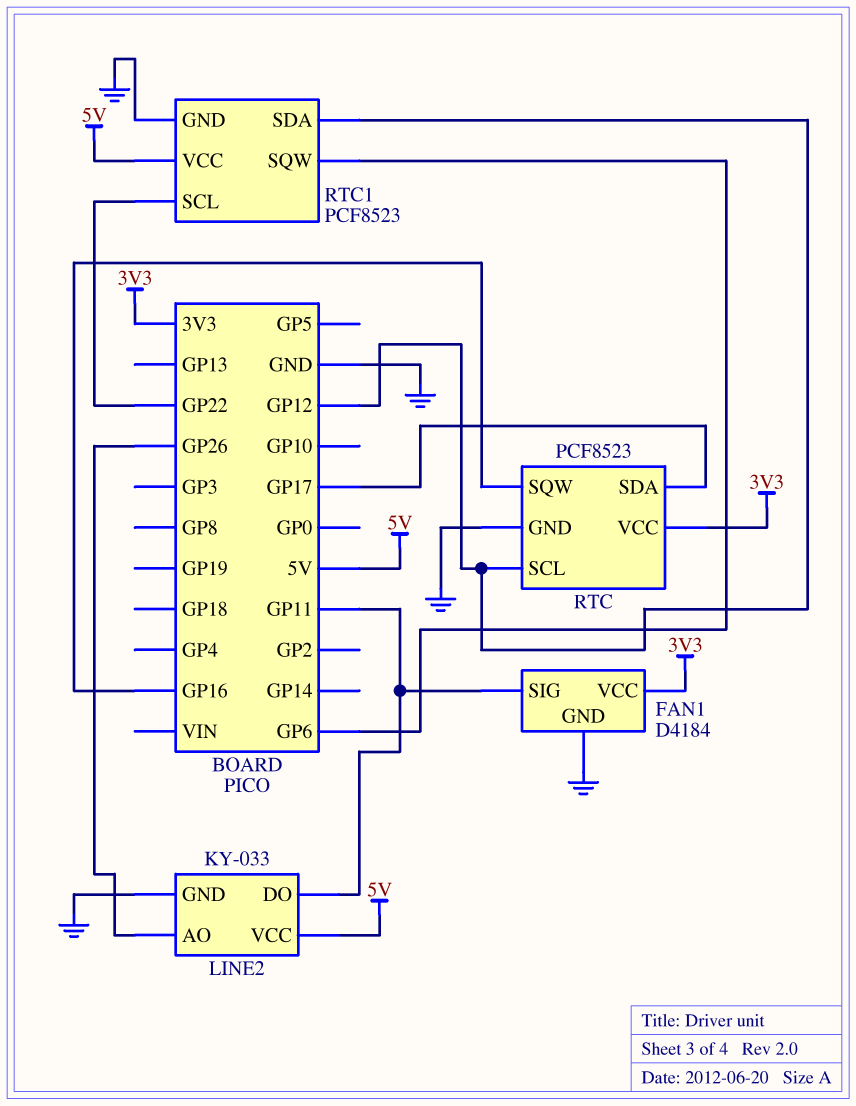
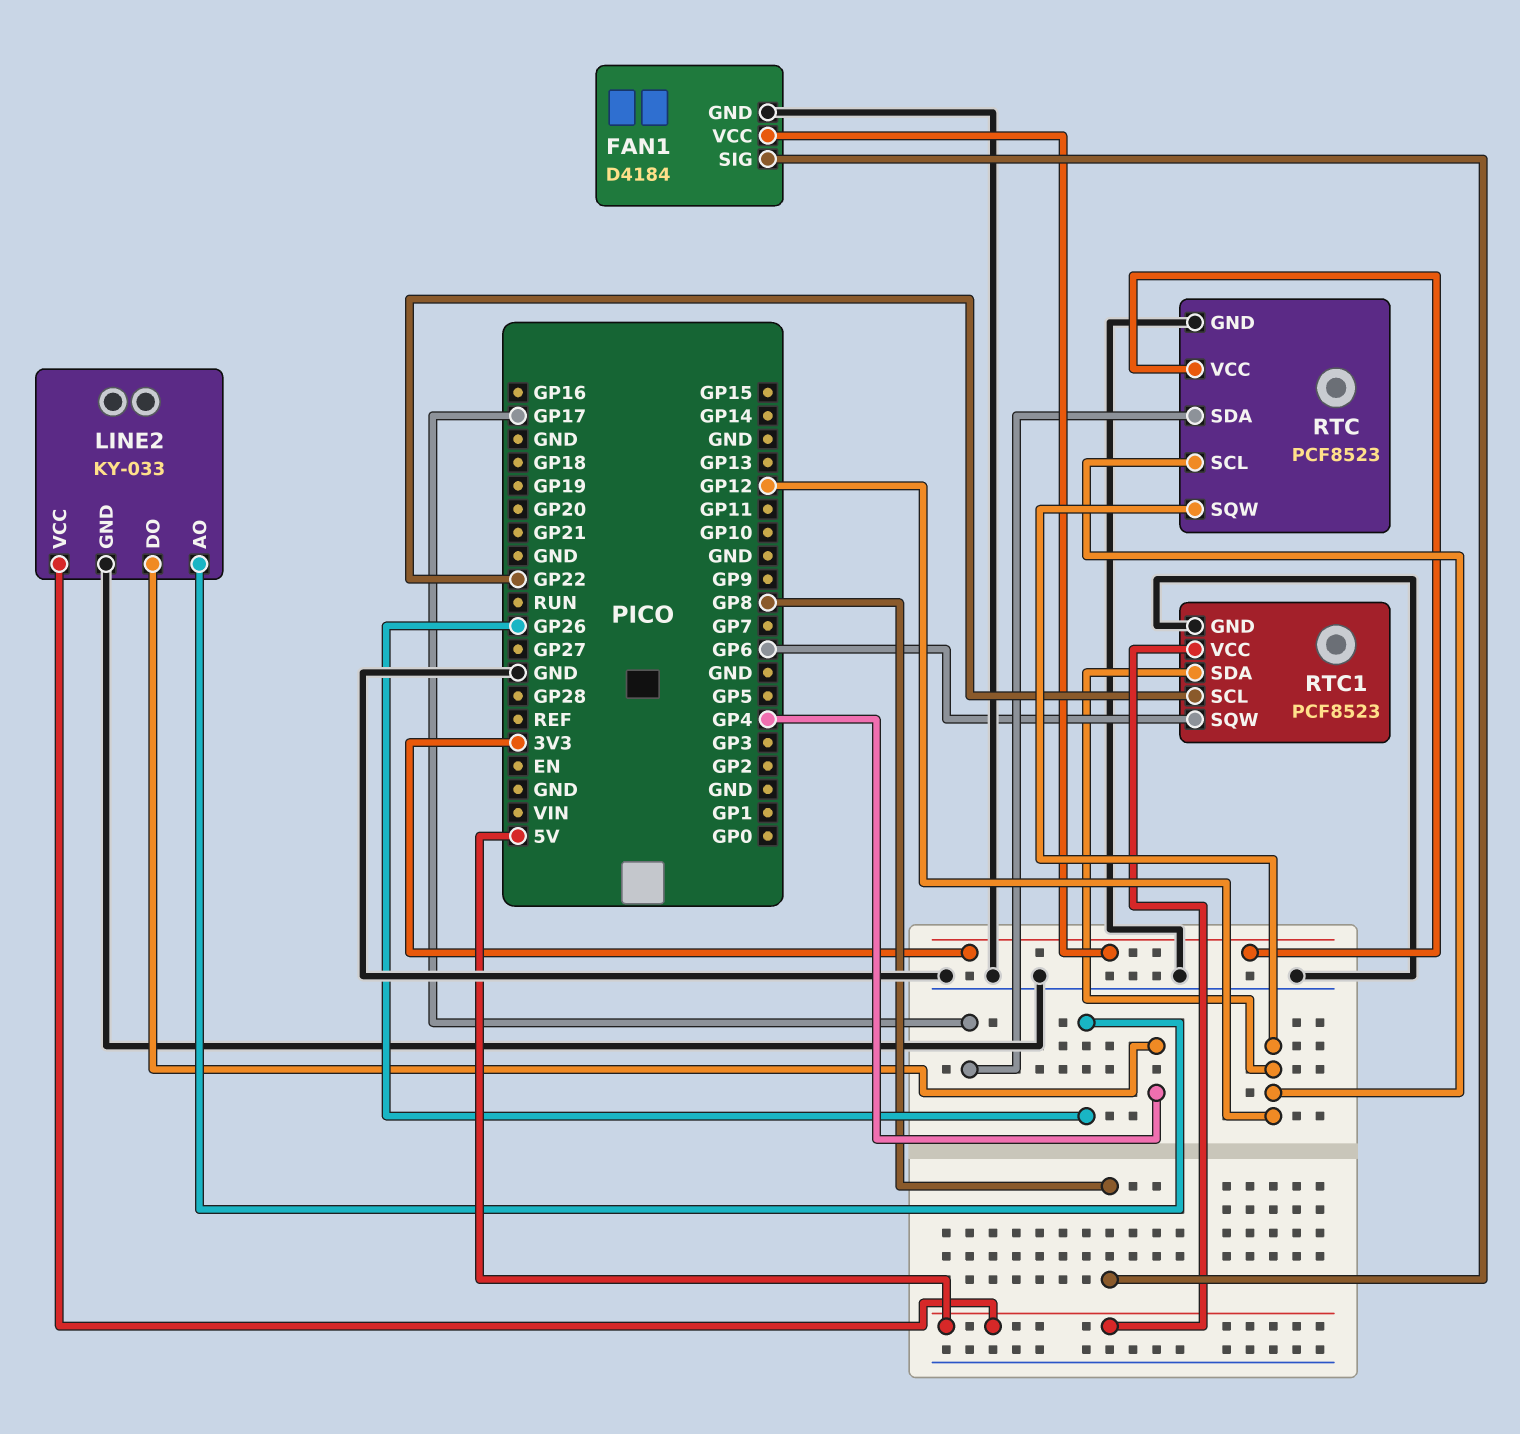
FAN1 pin SIG: GP11 -> GP8
LINE2 pin DO: GP11 -> GP4
RTC pin SQW: GP16 -> GP12

